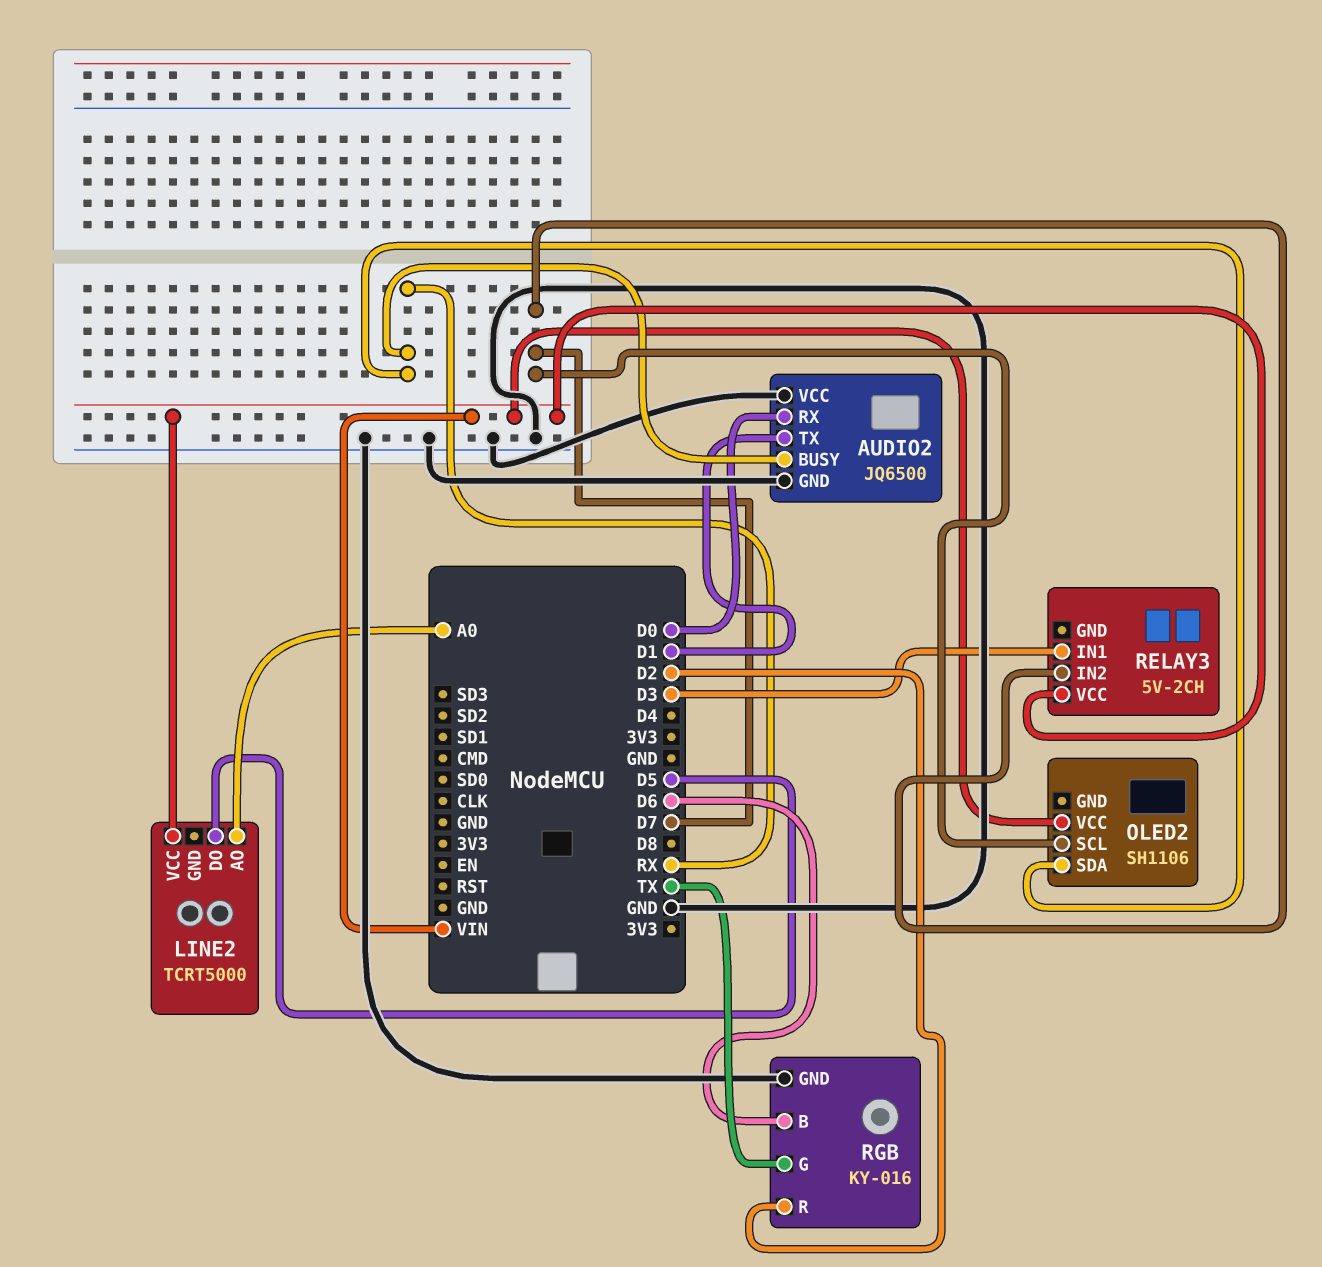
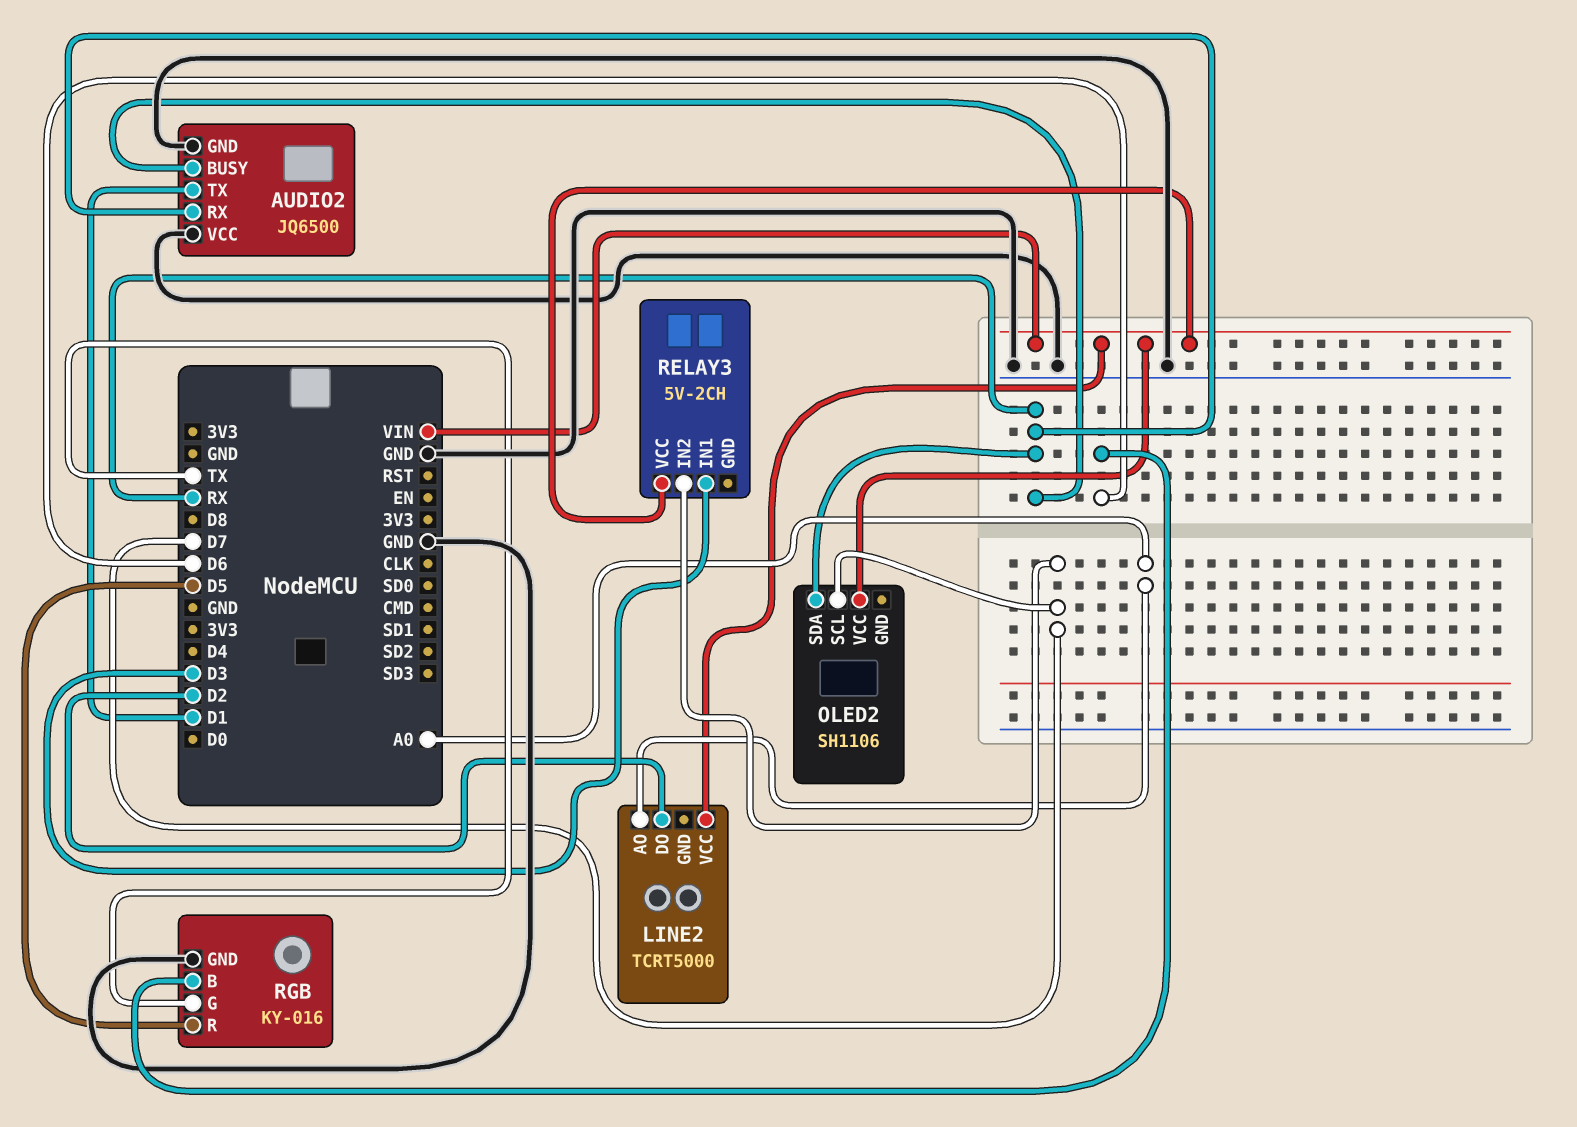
AUDIO2 pin RX: D0 -> RX
LINE2 pin DO: D5 -> D2
RGB pin R: D2 -> D5

